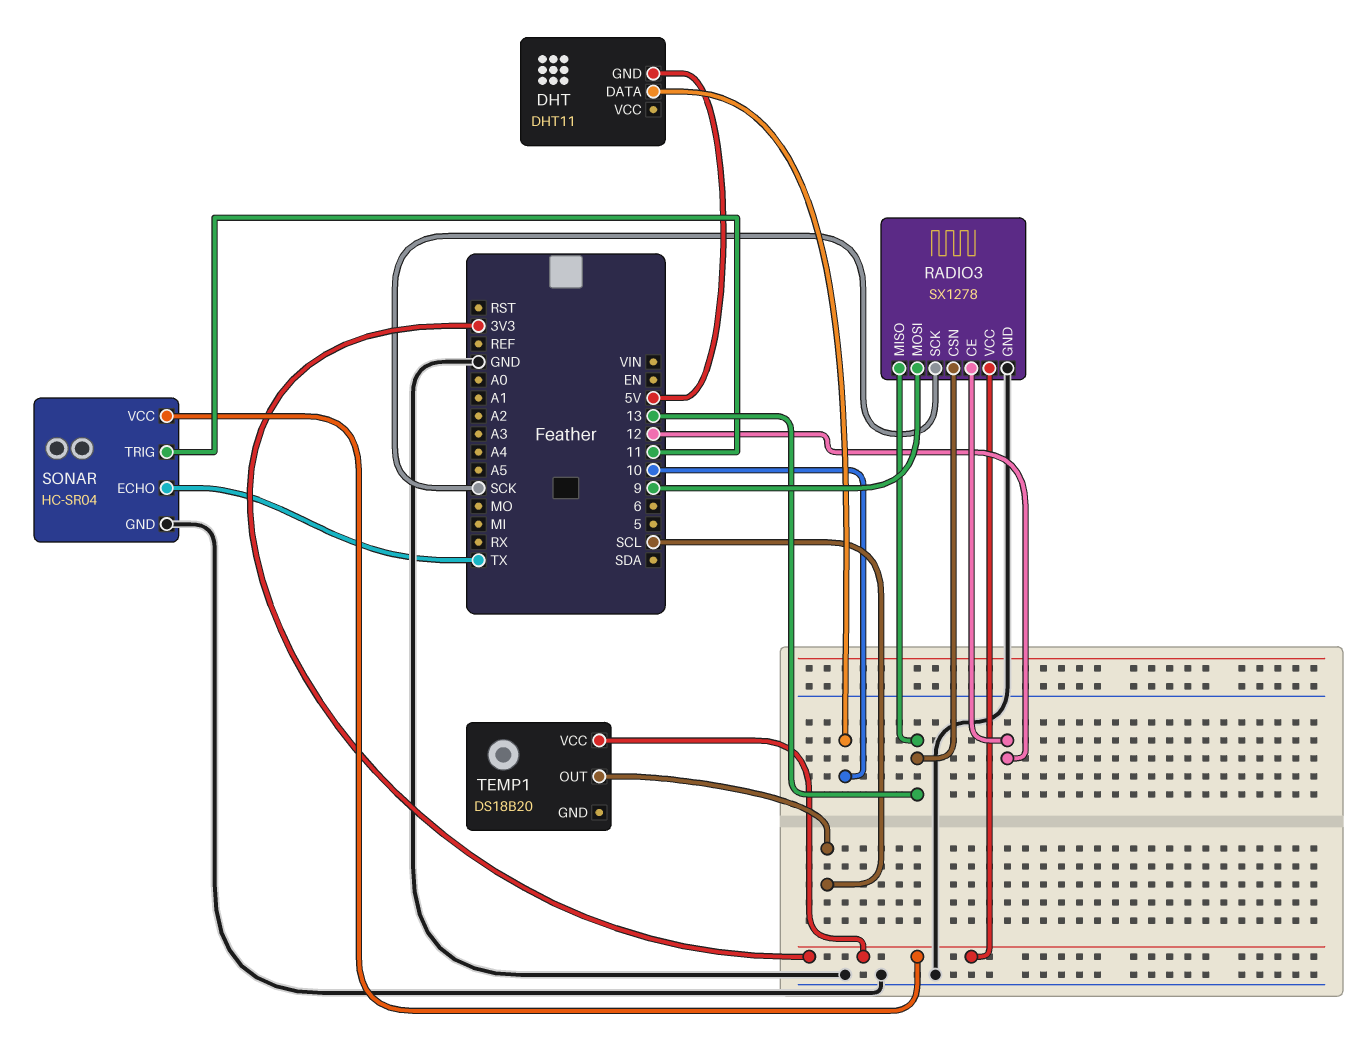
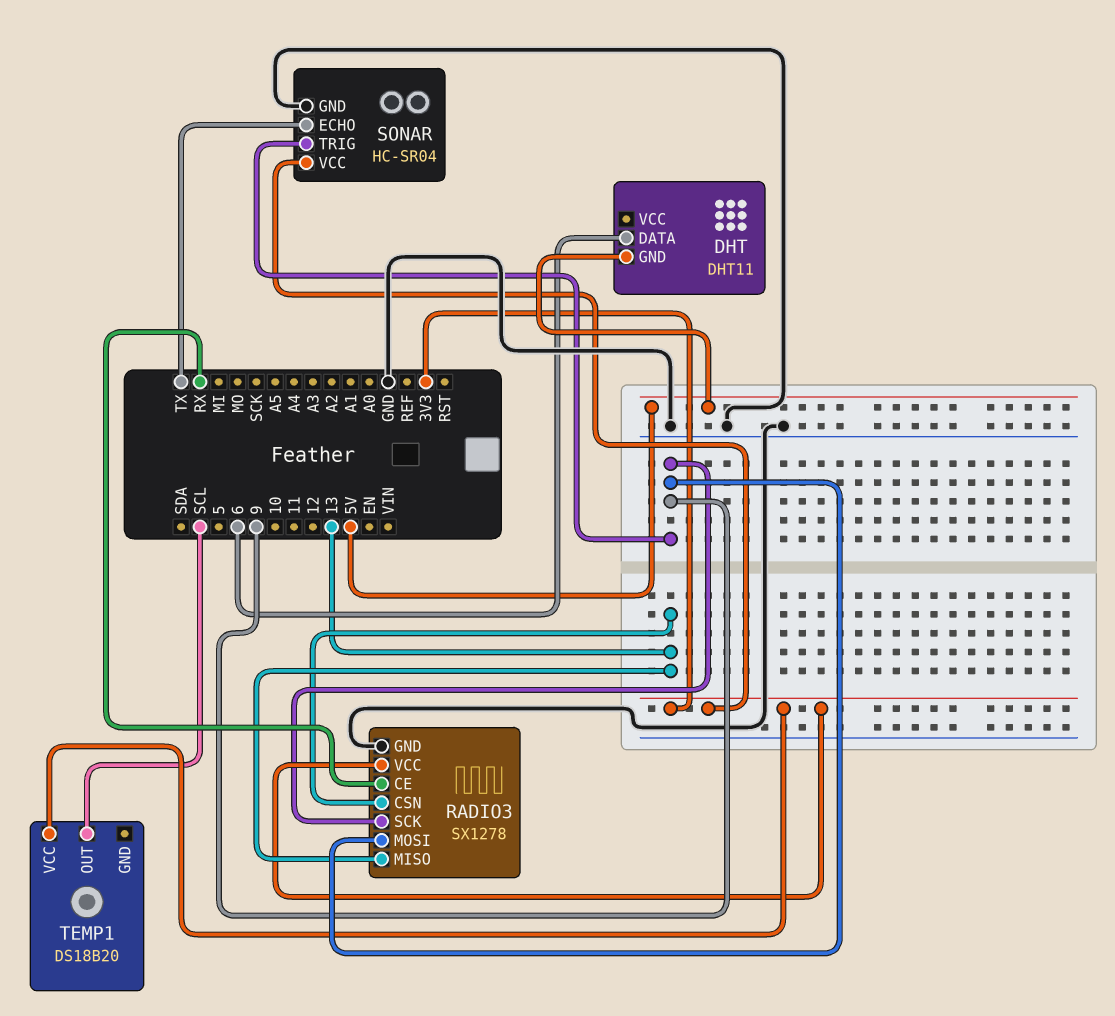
DHT pin DATA: 10 -> 6
RADIO3 pin CE: 12 -> RX
RADIO3 pin SCK: SCK -> 9
SONAR pin TRIG: 11 -> 9

